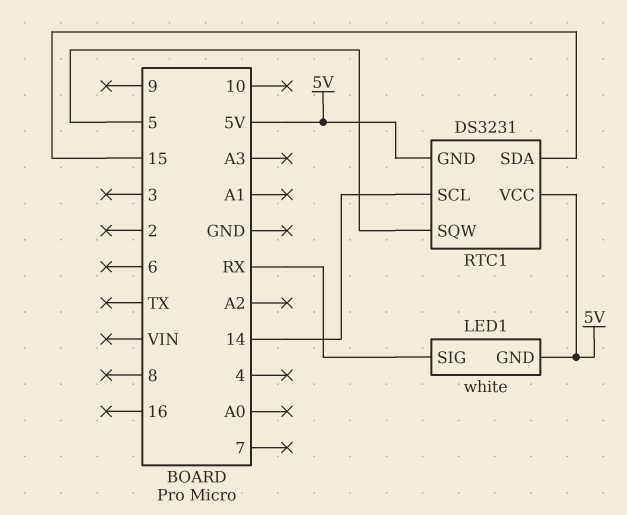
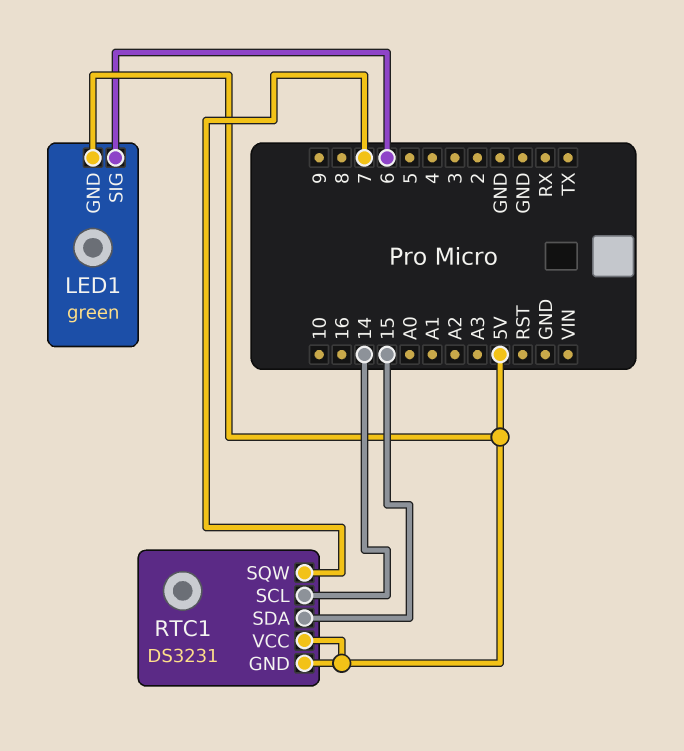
LED1: white -> green
LED1 pin SIG: RX -> 6
RTC1 pin SQW: 5 -> 7

